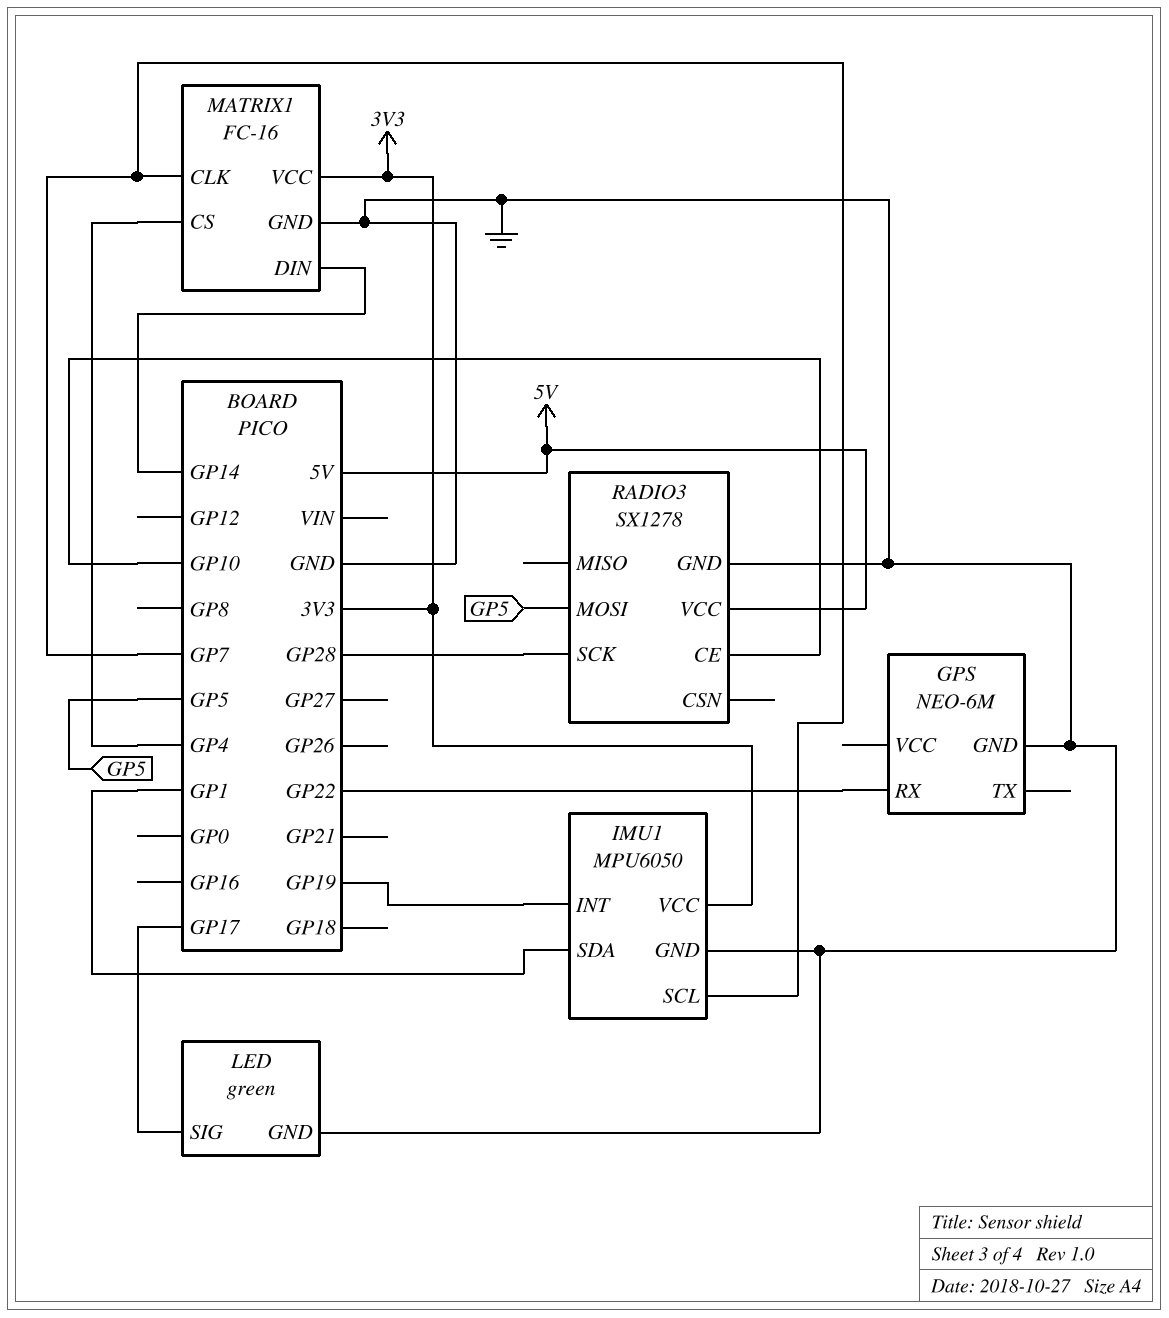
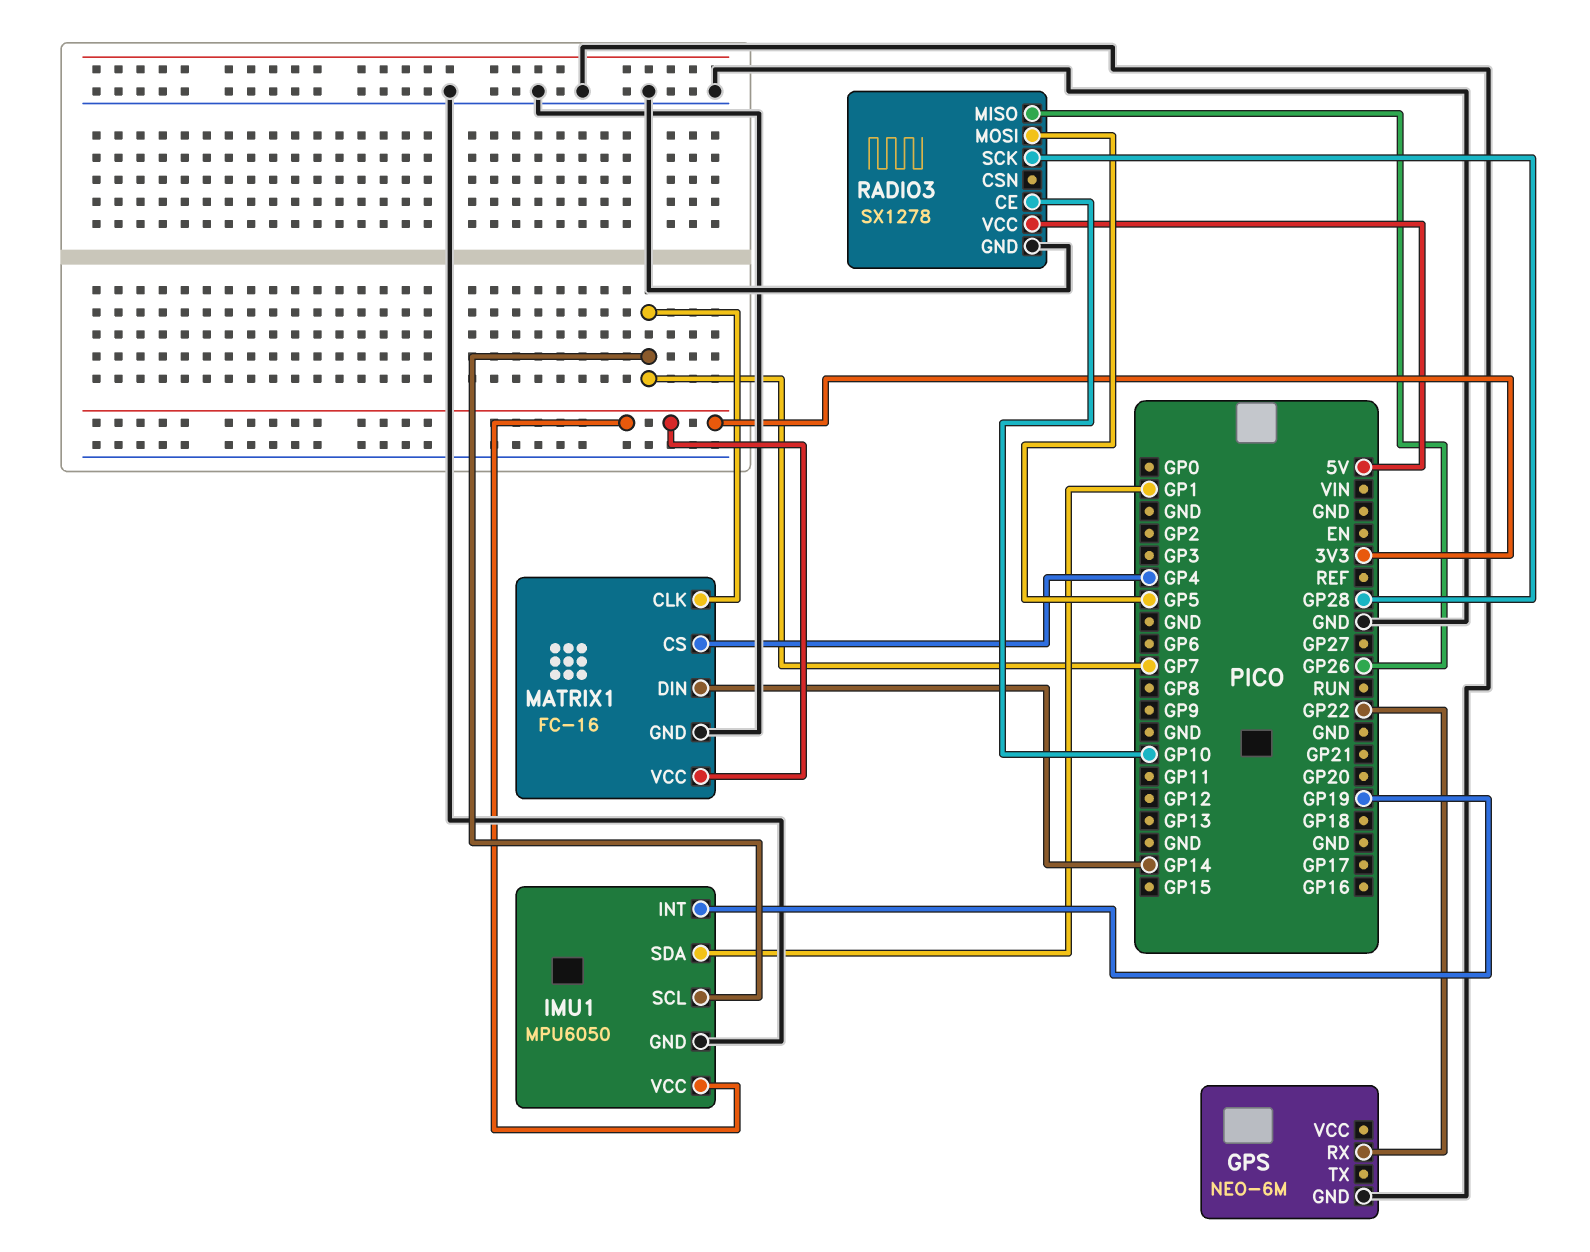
LED: green -> none
LED pin GND: GND -> none
LED pin SIG: GP17 -> none
RADIO3 pin MISO: none -> GP26

